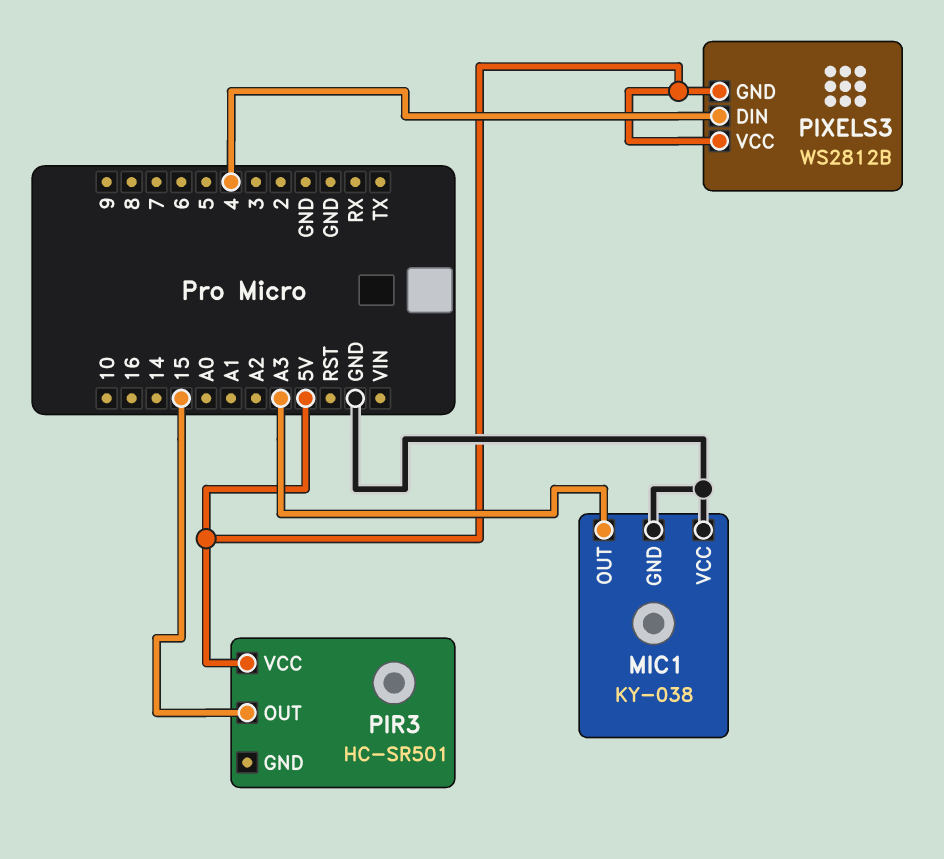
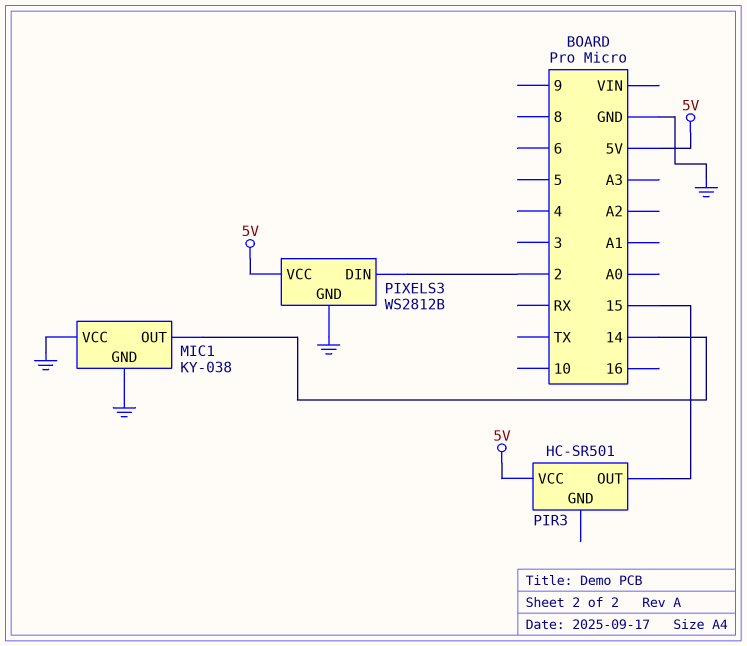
MIC1 pin OUT: A3 -> 14
PIXELS3 pin DIN: 4 -> 2
PIXELS3 pin GND: 5V -> GND

